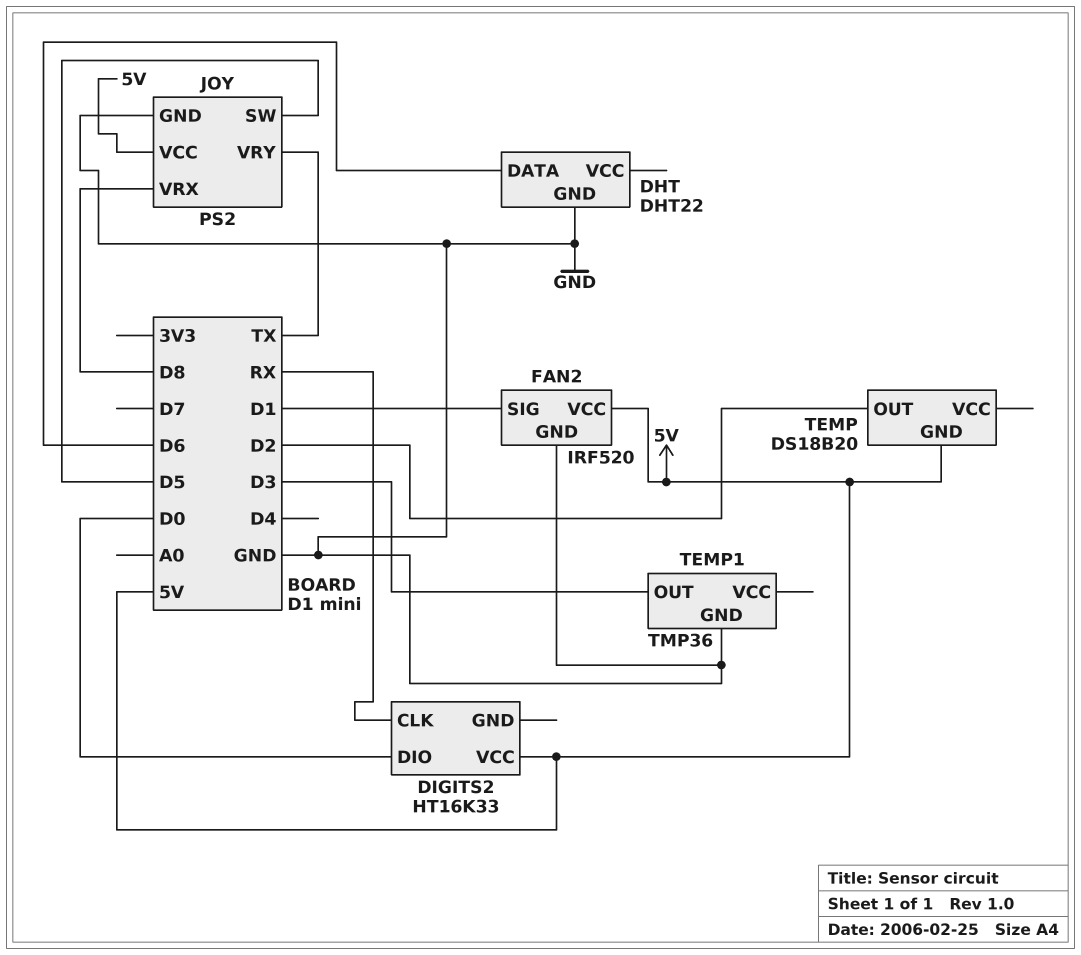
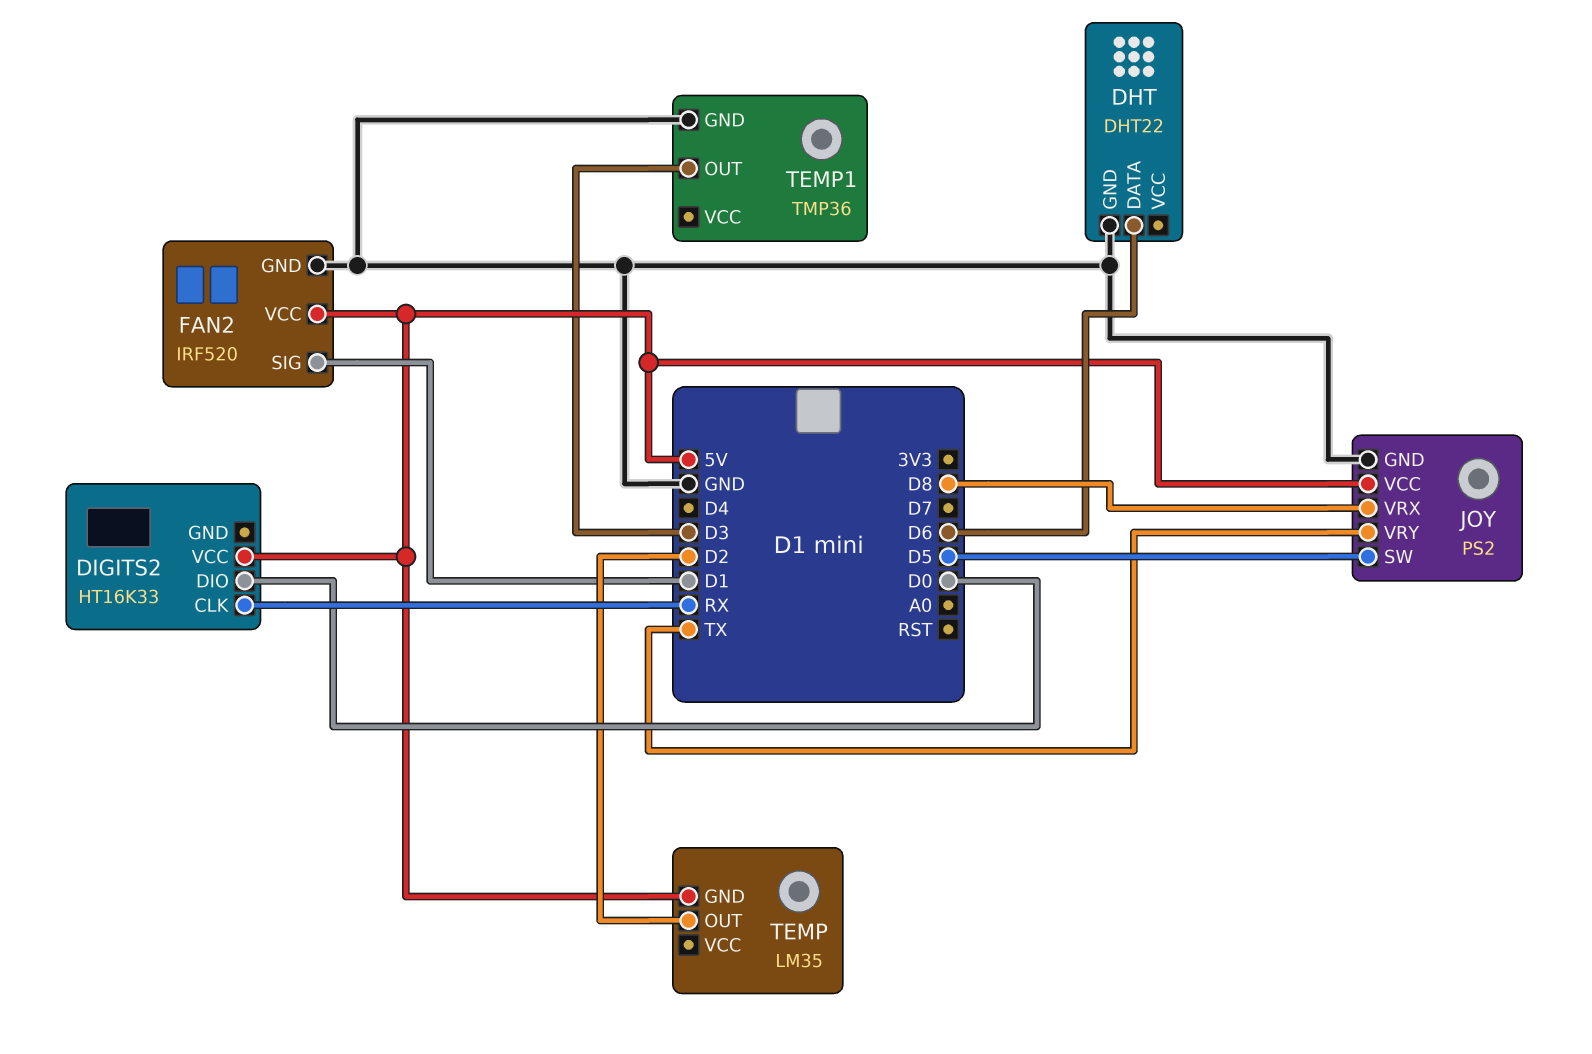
TEMP: DS18B20 -> LM35

